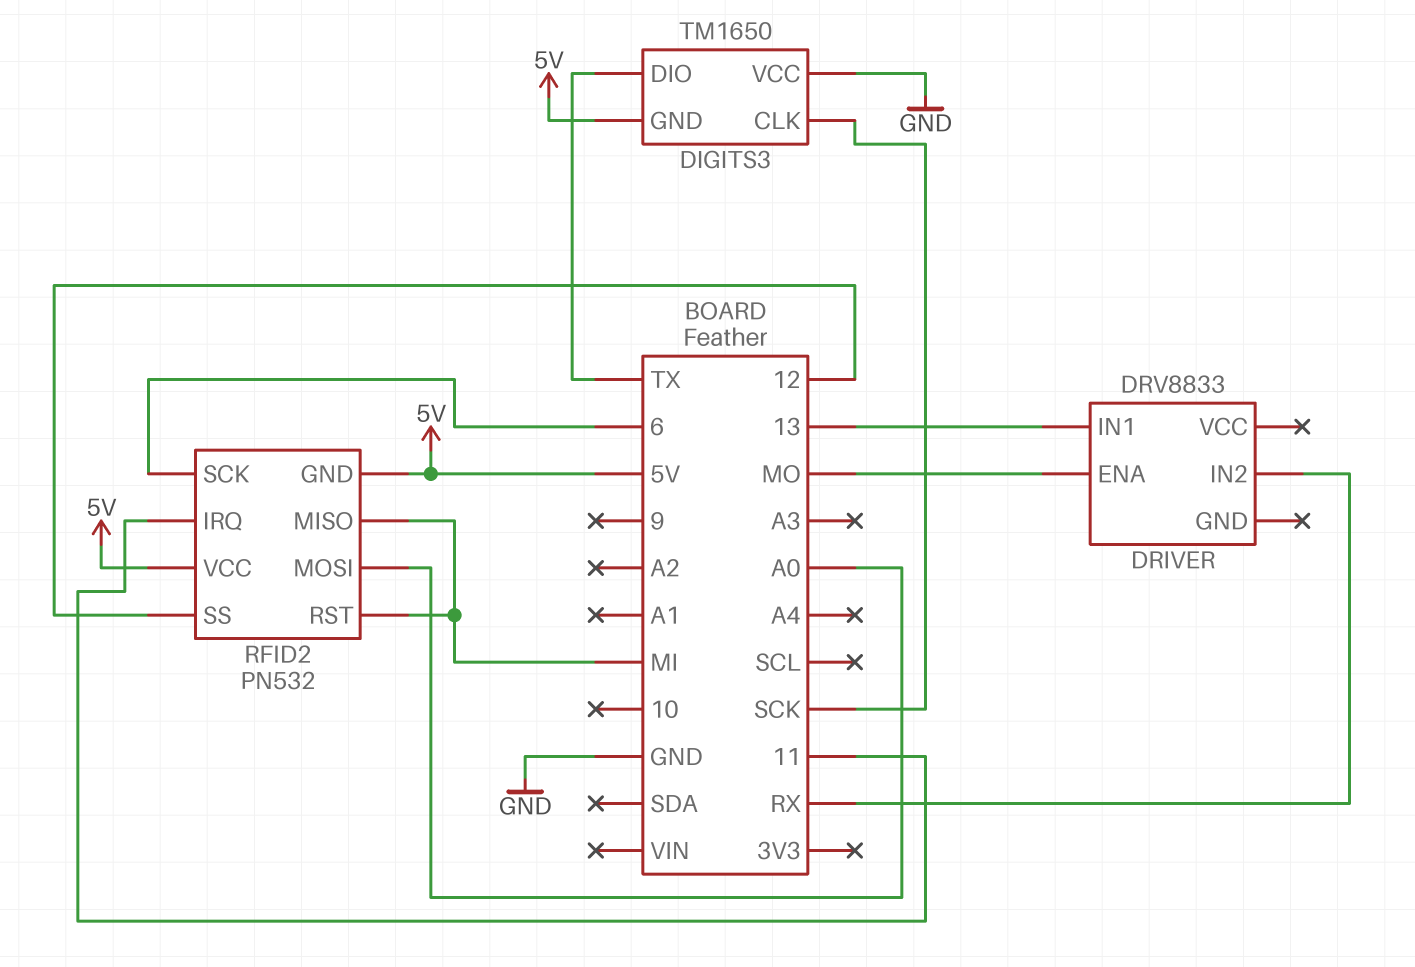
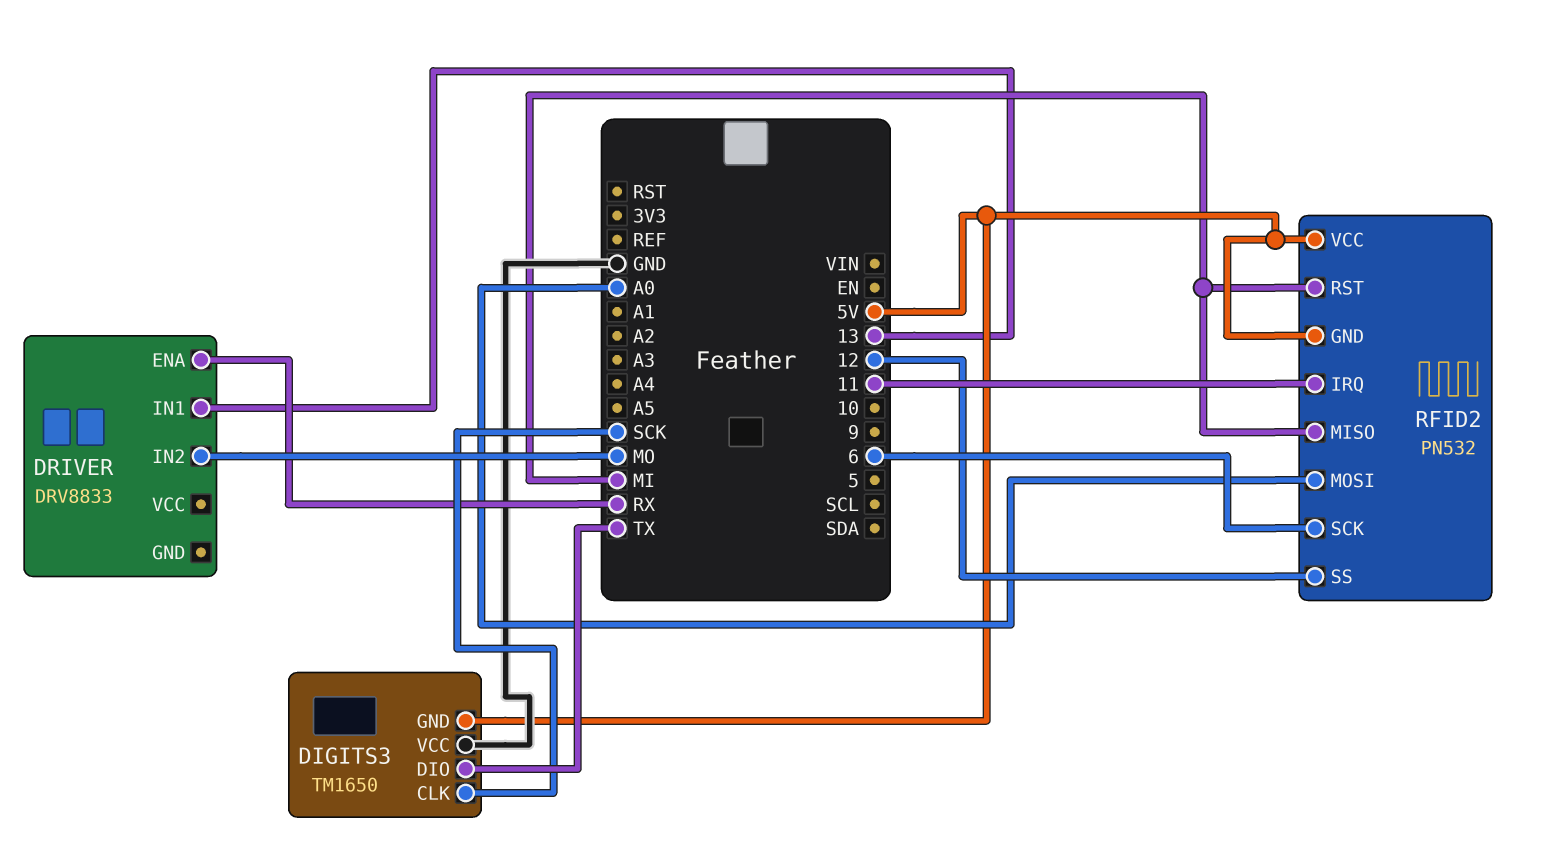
DRIVER pin ENA: MO -> RX
DRIVER pin IN2: RX -> MO

